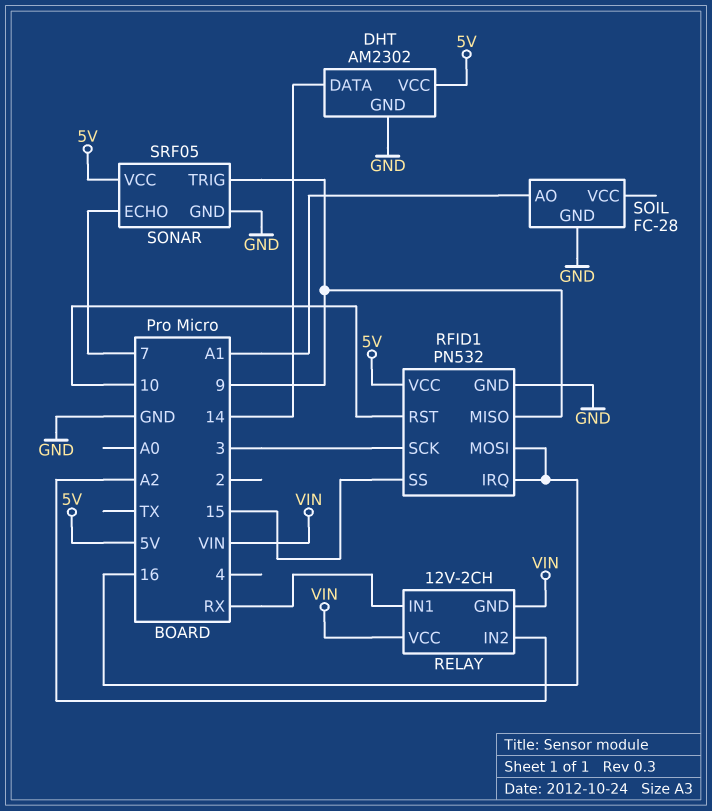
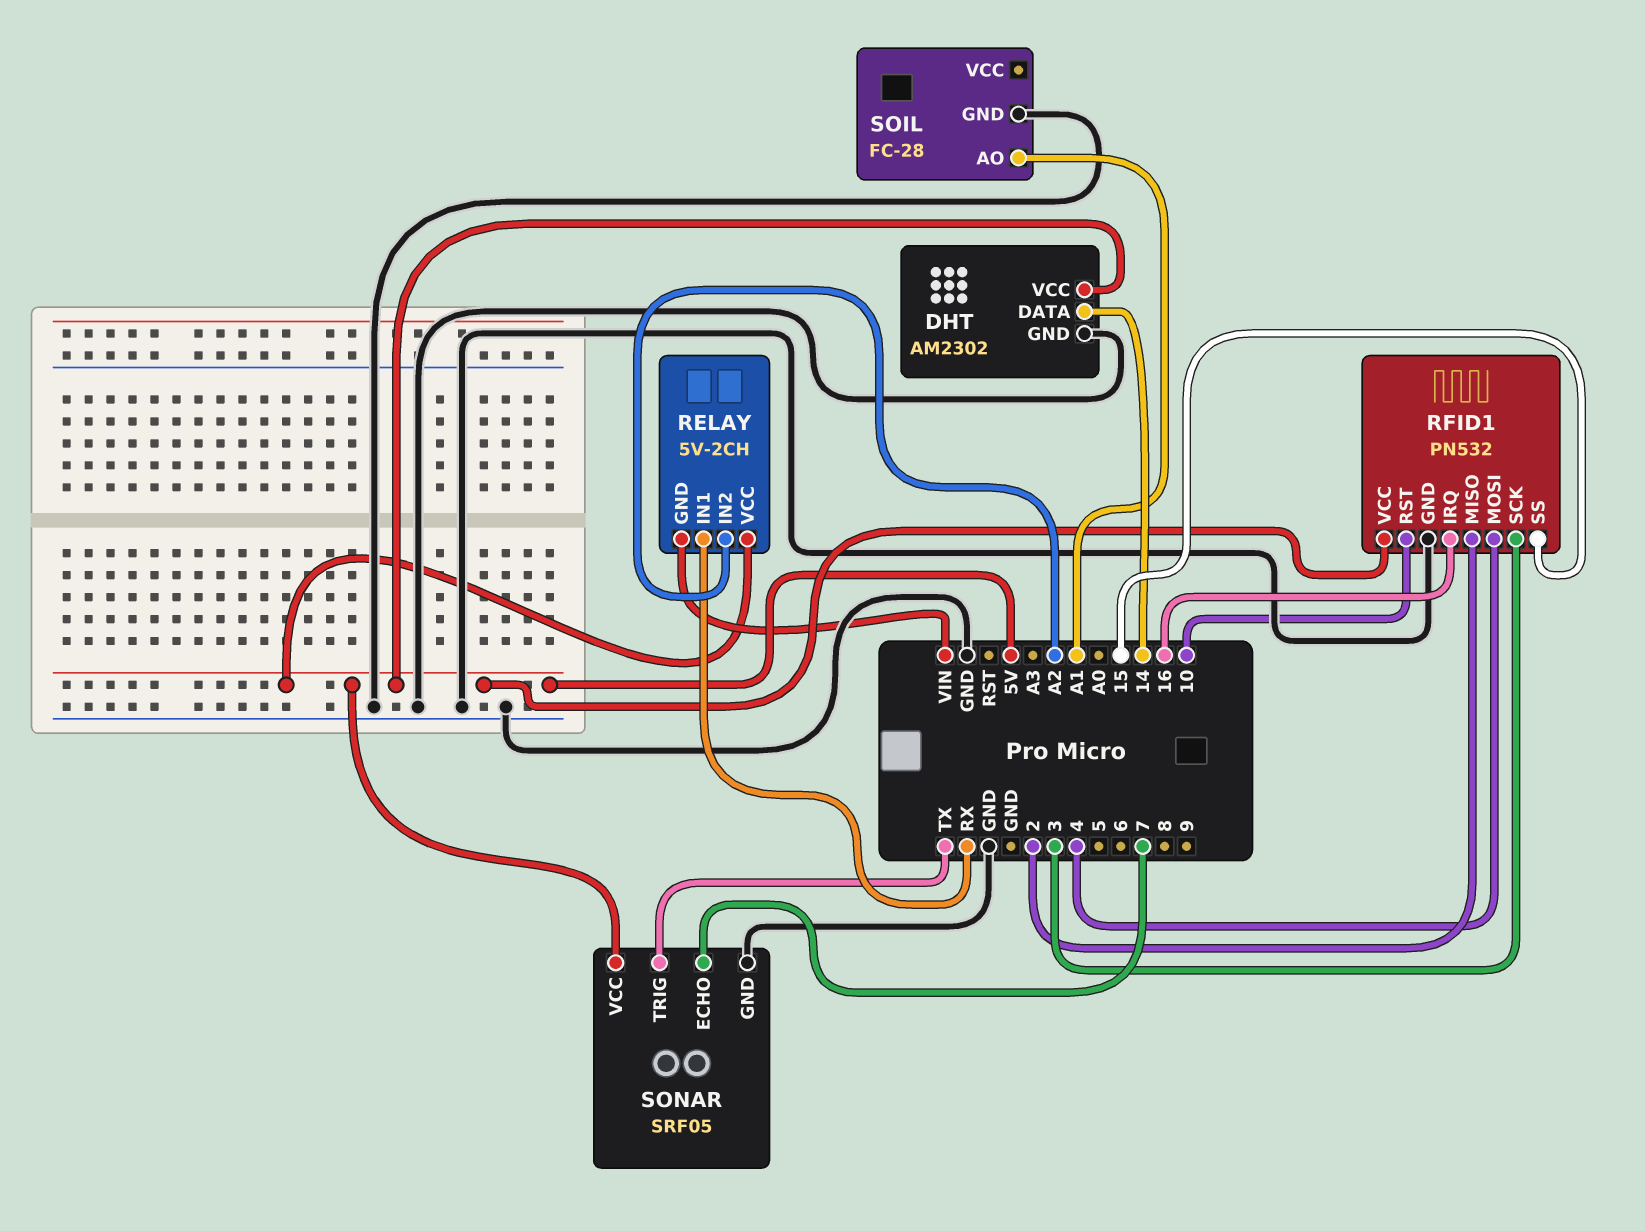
RELAY: 12V-2CH -> 5V-2CH
RELAY pin VCC: VIN -> 5V
RFID1 pin MISO: 9 -> 2
RFID1 pin MOSI: 16 -> 4
SONAR pin TRIG: 9 -> TX

